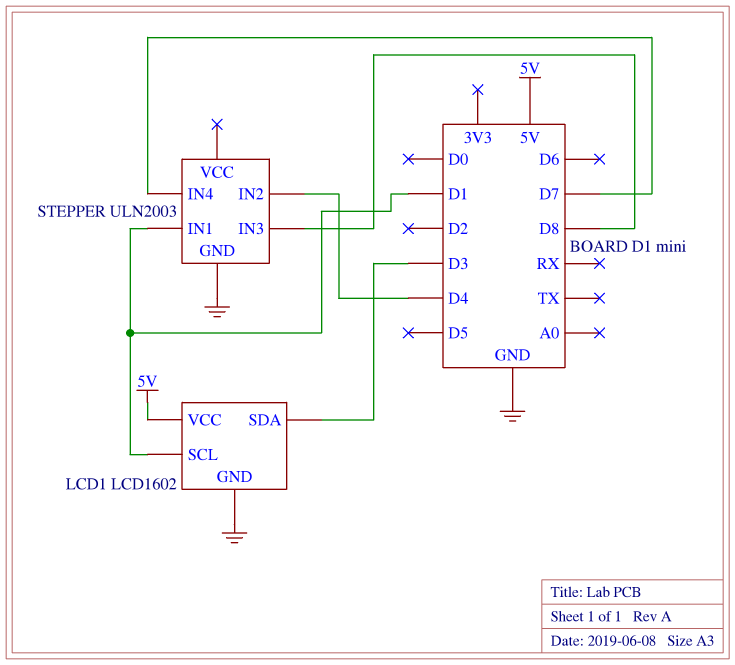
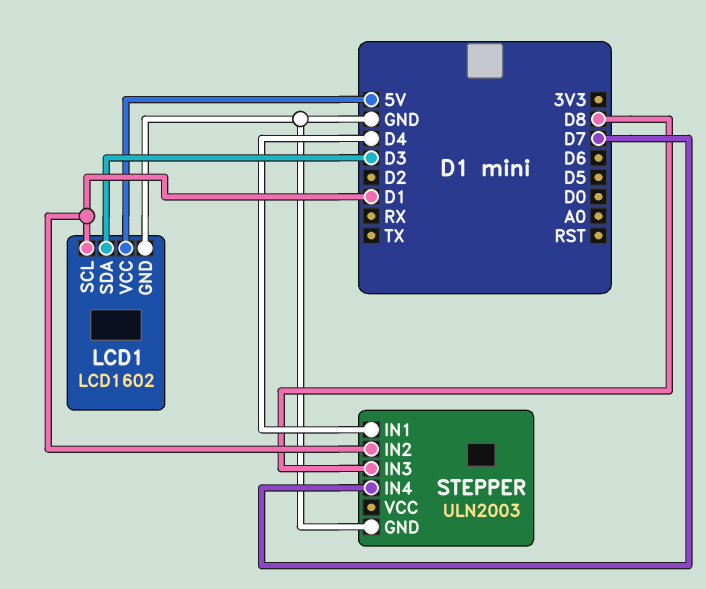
STEPPER pin IN1: D1 -> D4
STEPPER pin IN2: D4 -> D1

